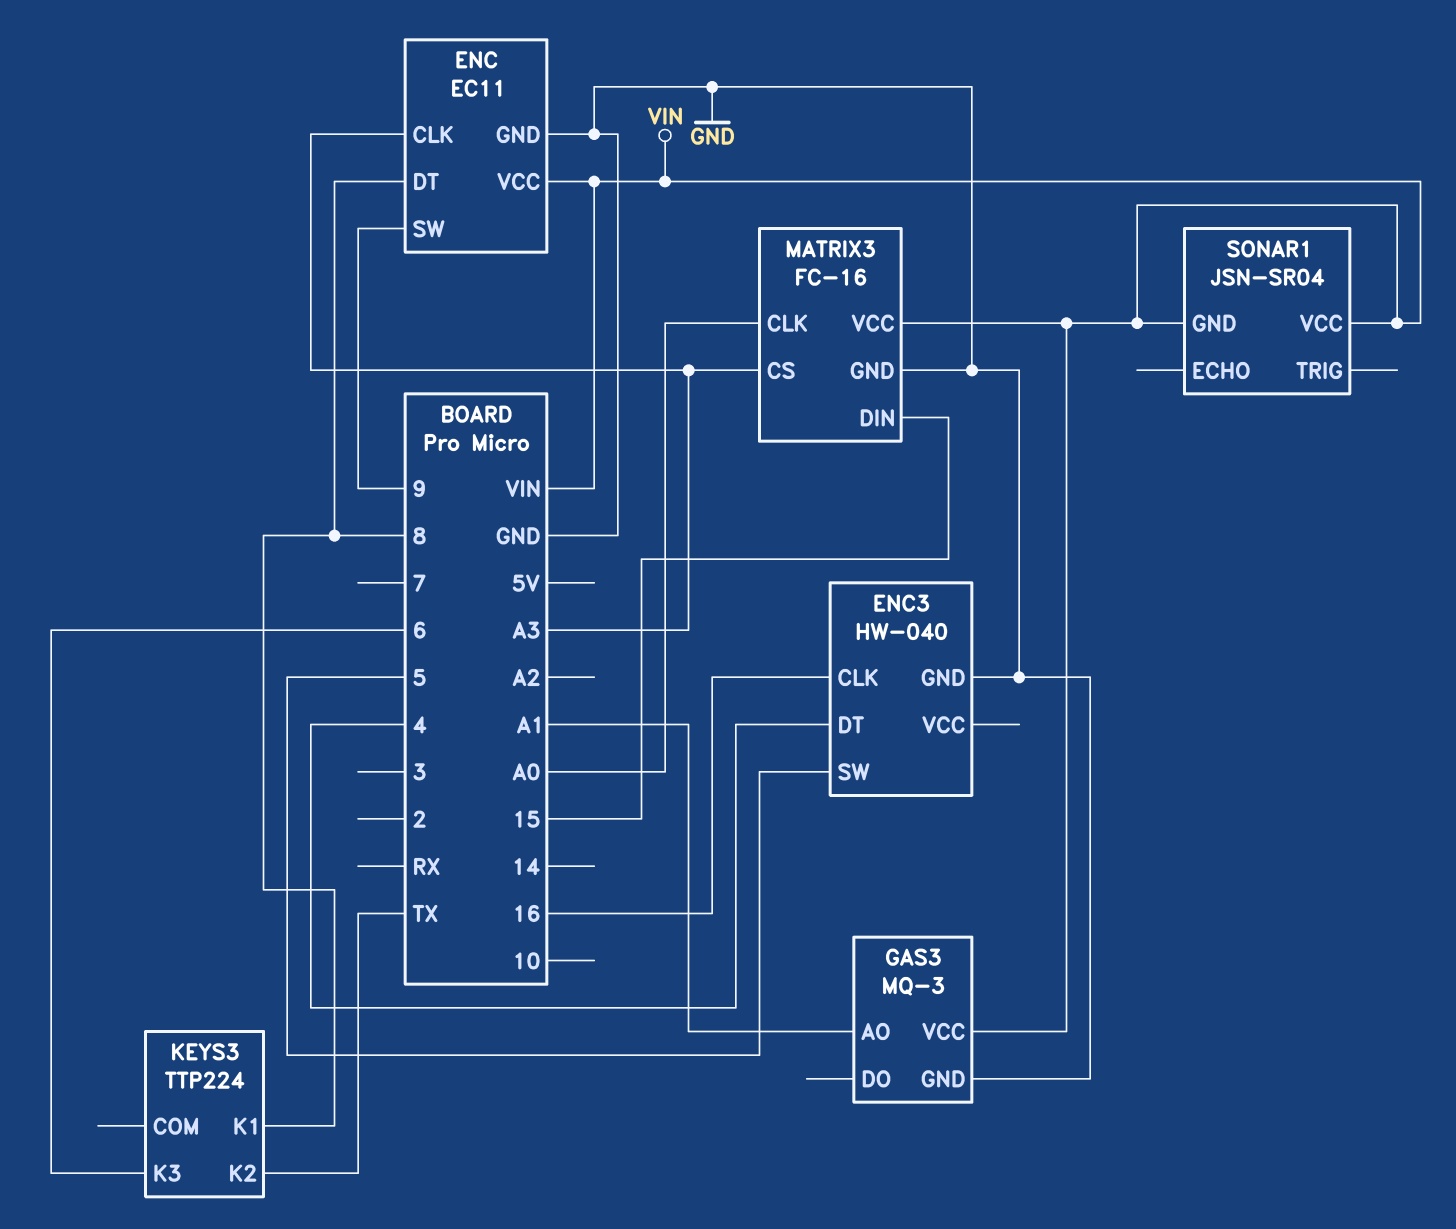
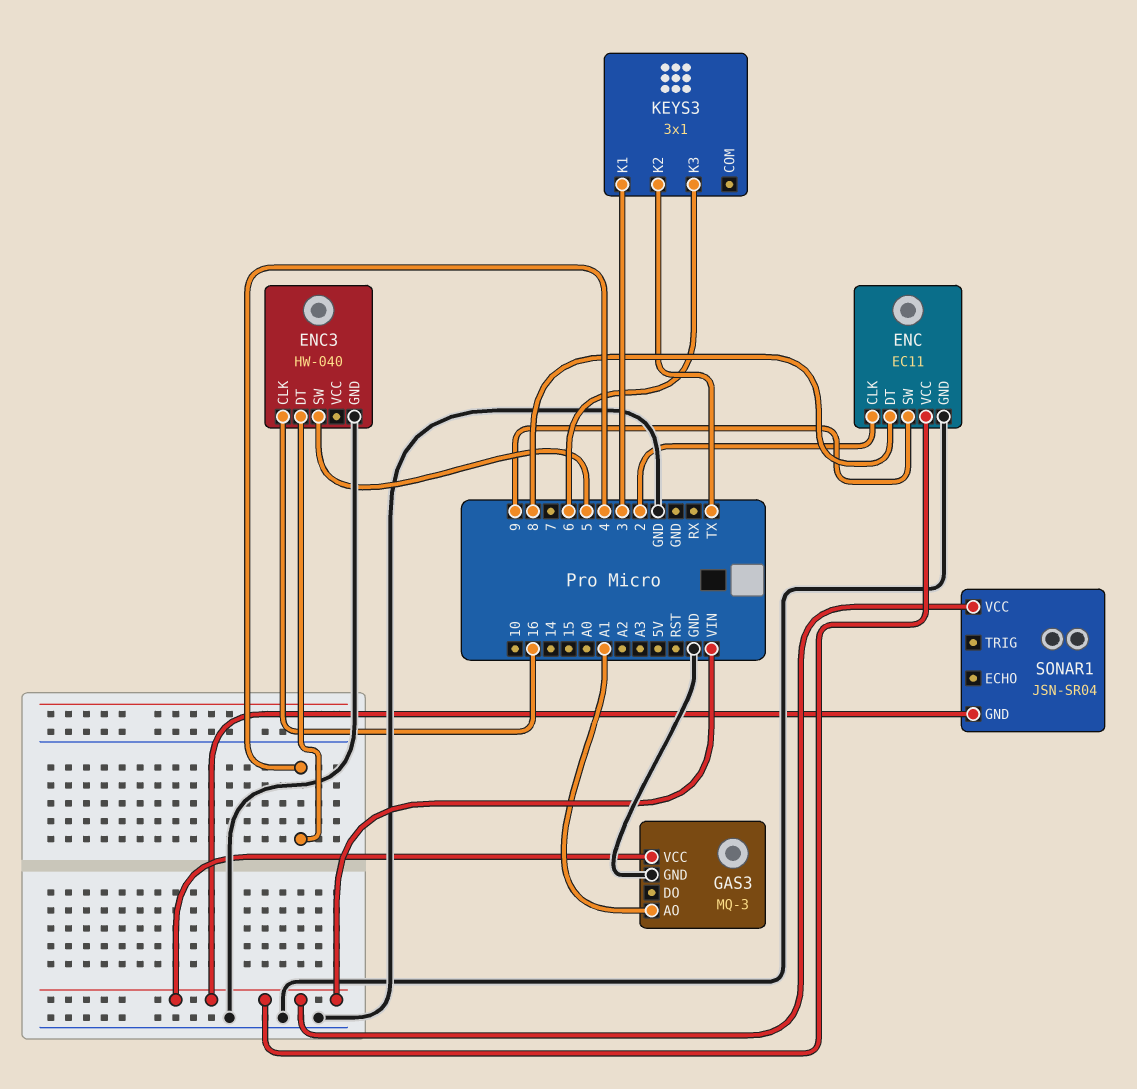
ENC pin CLK: A3 -> 2
KEYS3: TTP224 -> 3x1
KEYS3 pin K1: 8 -> 3
MATRIX3: FC-16 -> none
MATRIX3 pin CLK: A0 -> none
MATRIX3 pin CS: A3 -> none
MATRIX3 pin DIN: 15 -> none
MATRIX3 pin GND: GND -> none
MATRIX3 pin VCC: VIN -> none

